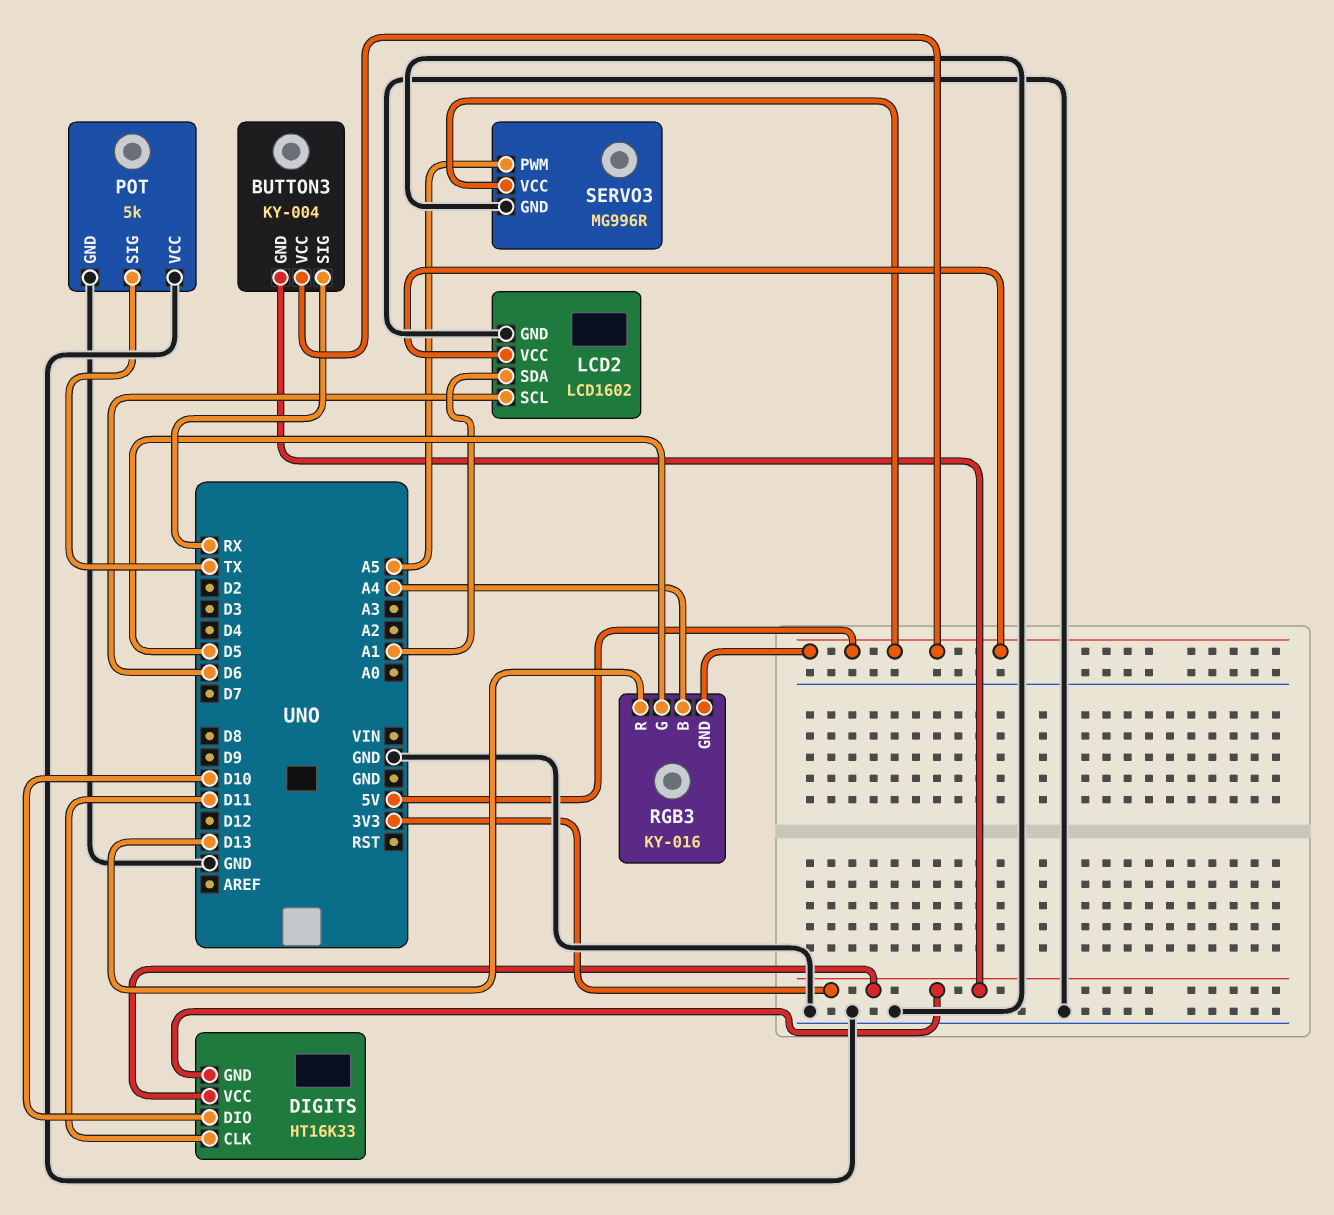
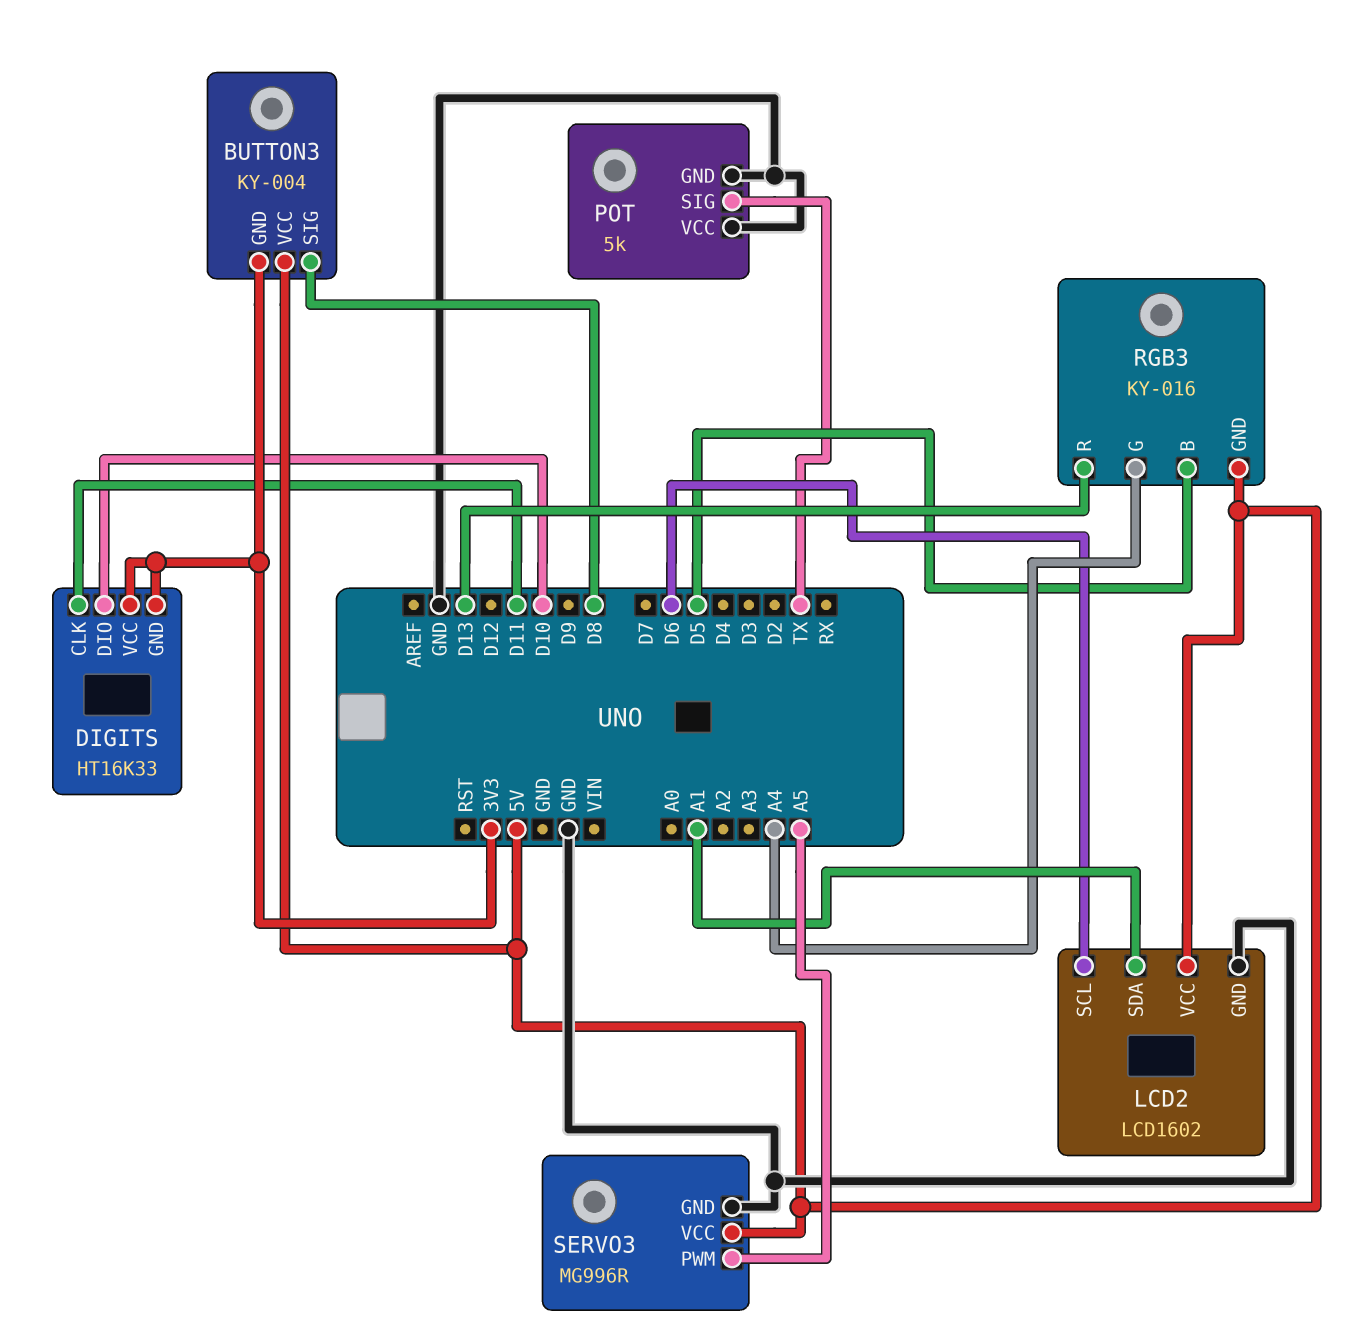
BUTTON3 pin SIG: RX -> D8
RGB3 pin B: A4 -> D5
RGB3 pin G: D5 -> A4

